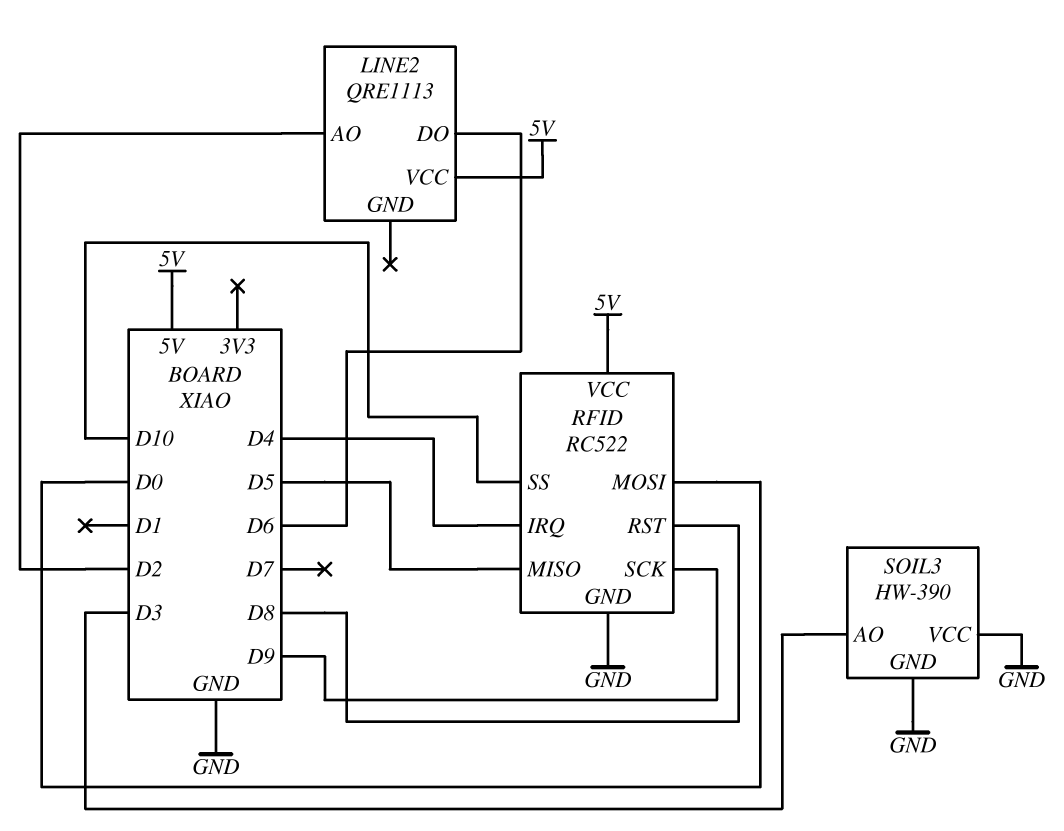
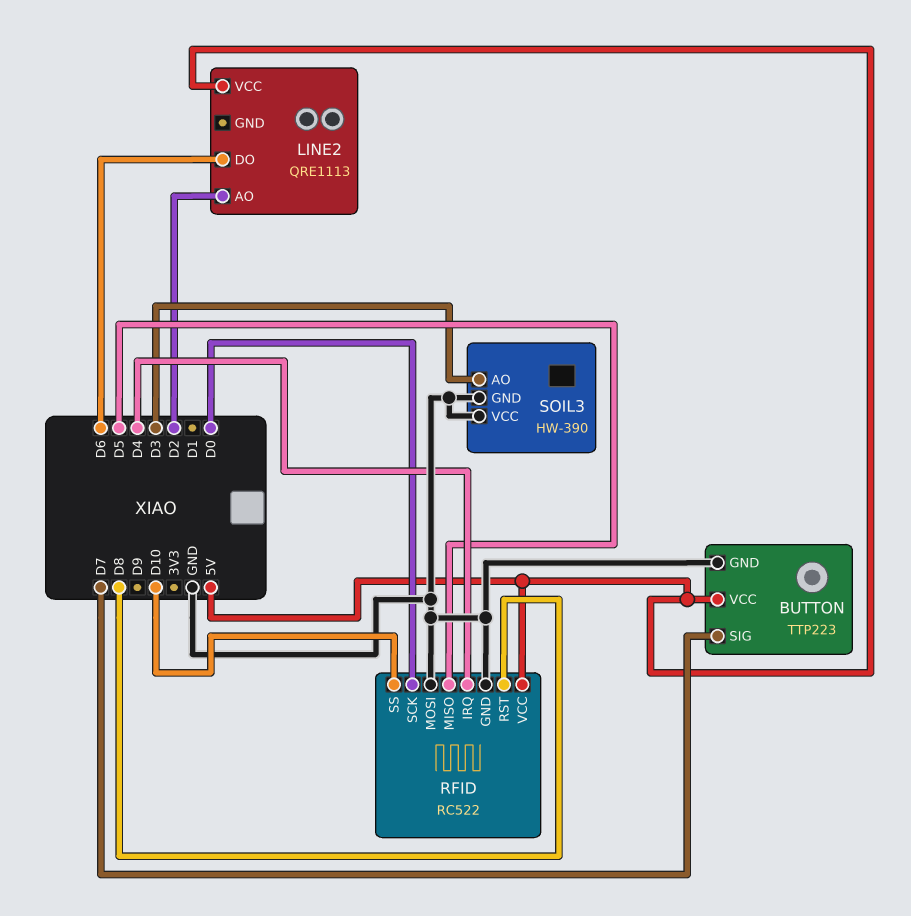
BUTTON: none -> TTP223
BUTTON pin GND: none -> GND
BUTTON pin SIG: none -> D7
BUTTON pin VCC: none -> 5V
RFID pin MOSI: D0 -> GND
RFID pin SCK: D9 -> D0

